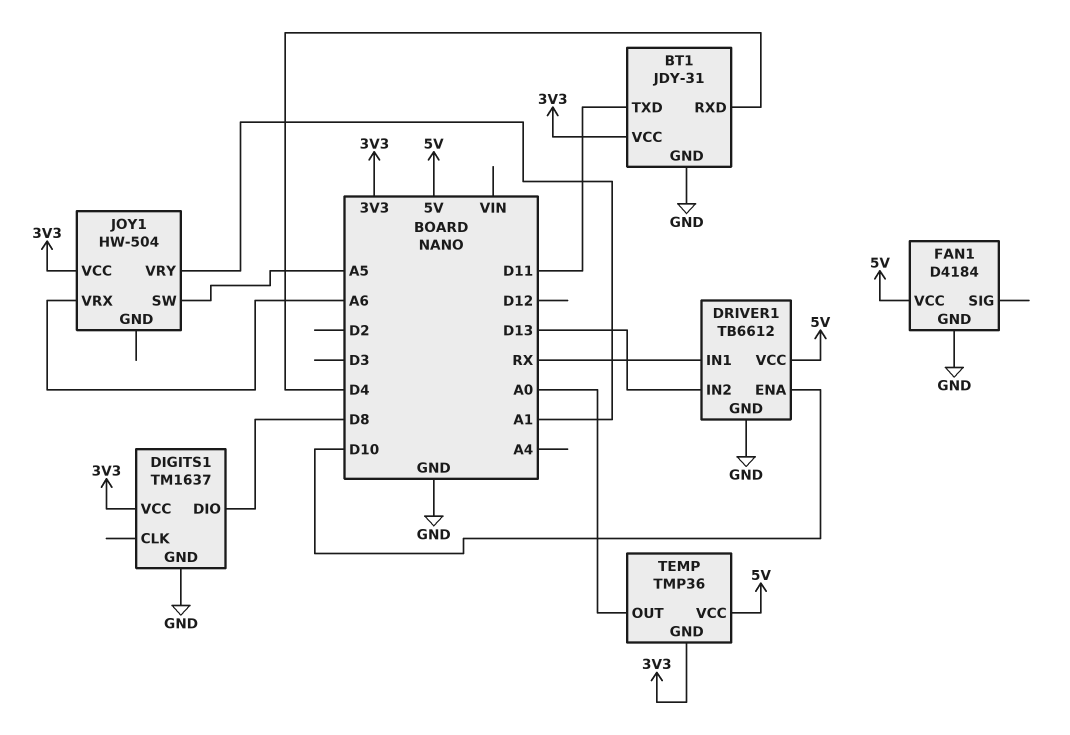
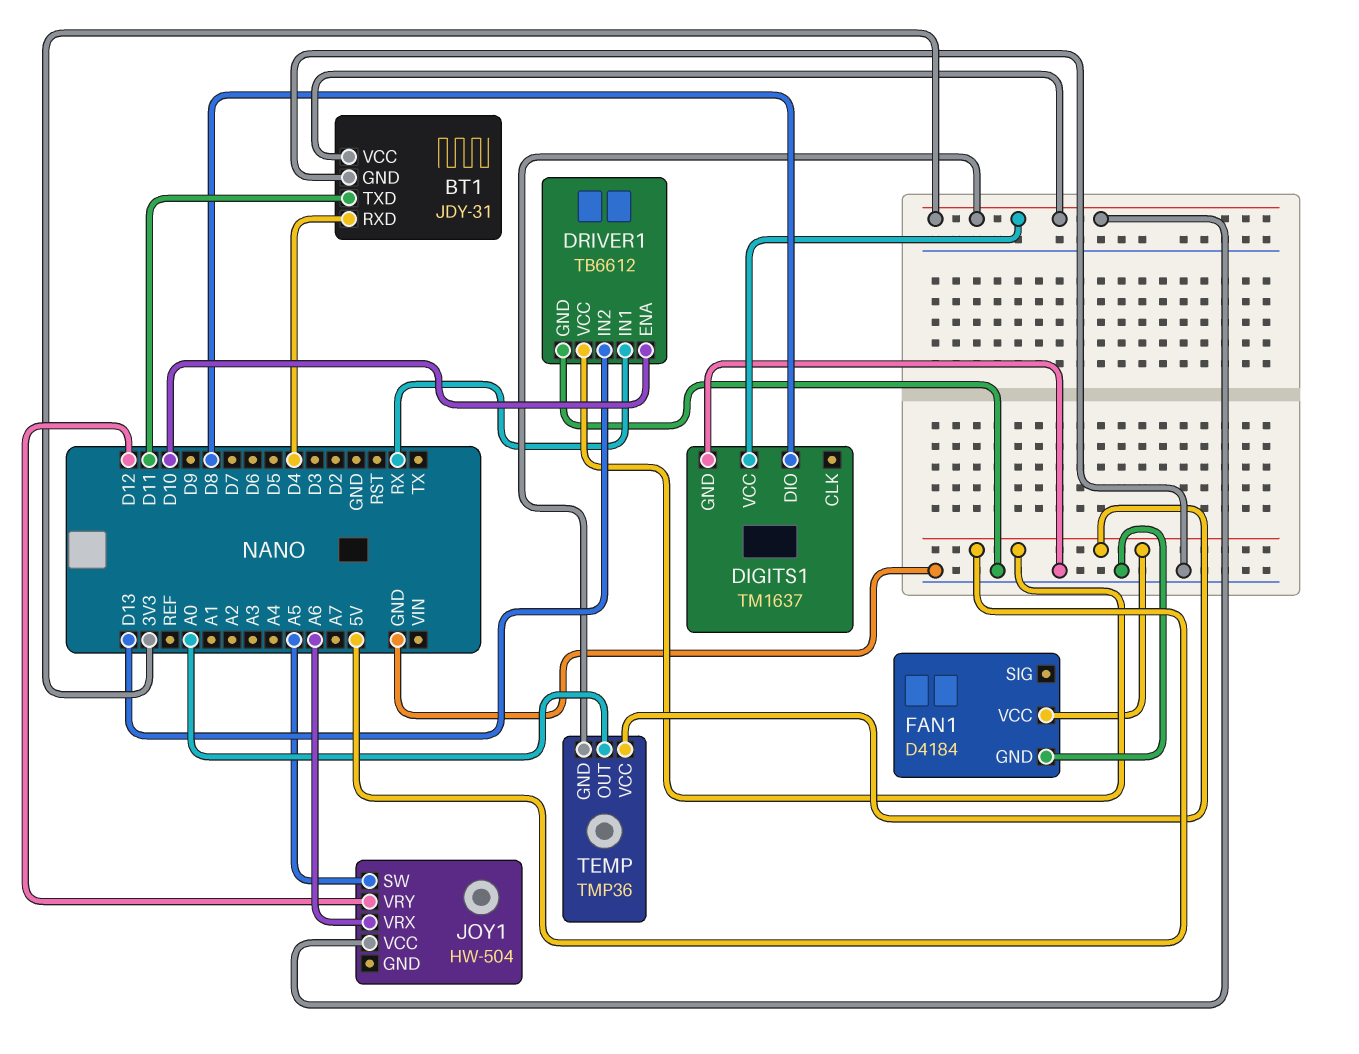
JOY1 pin VRY: A1 -> D12

